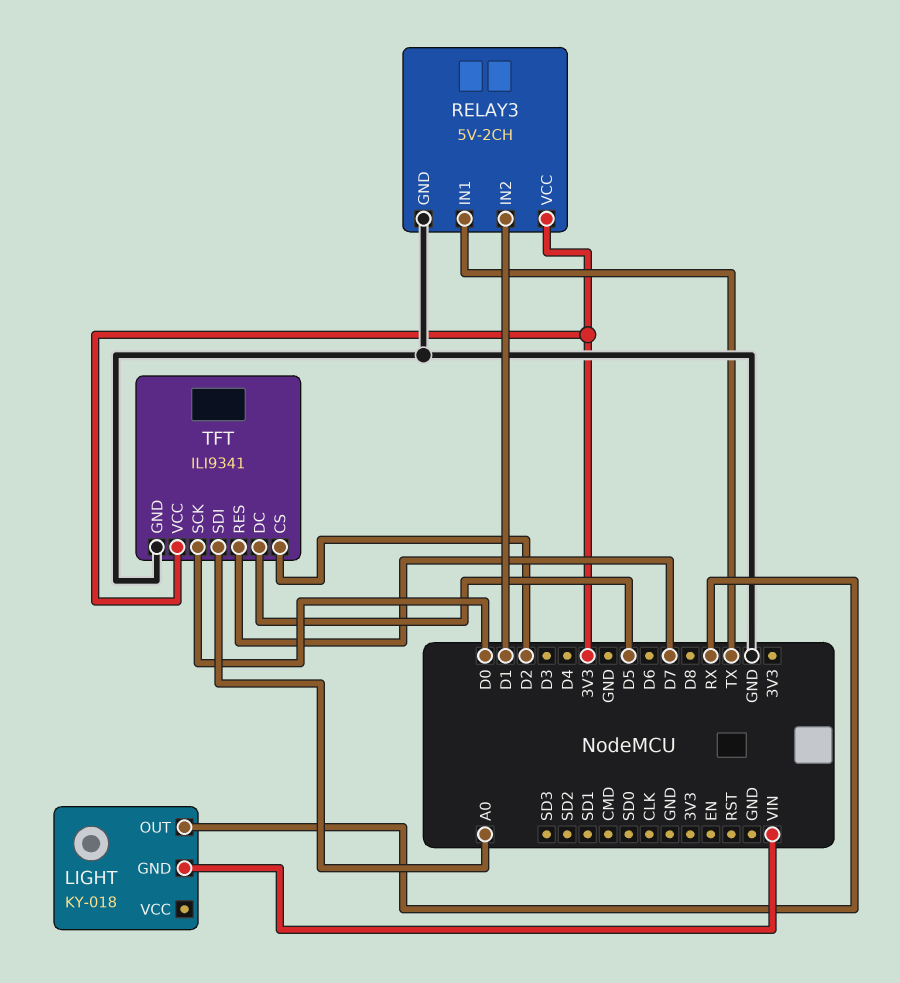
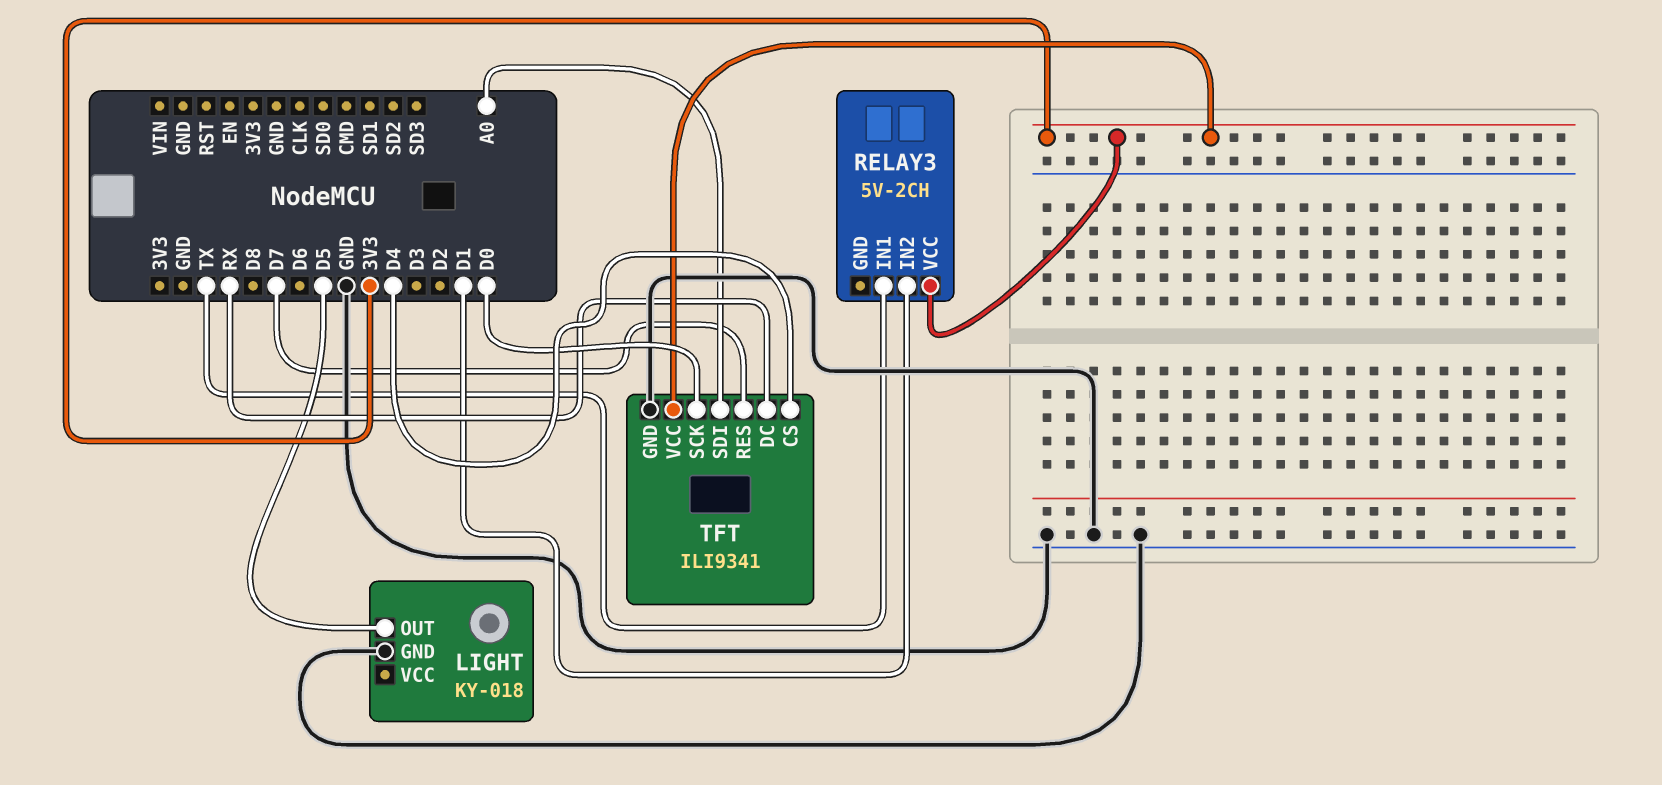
LIGHT pin GND: VIN -> GND
LIGHT pin OUT: RX -> D5
RELAY3 pin GND: GND -> none
TFT pin CS: D2 -> D4
TFT pin DC: D5 -> RX

